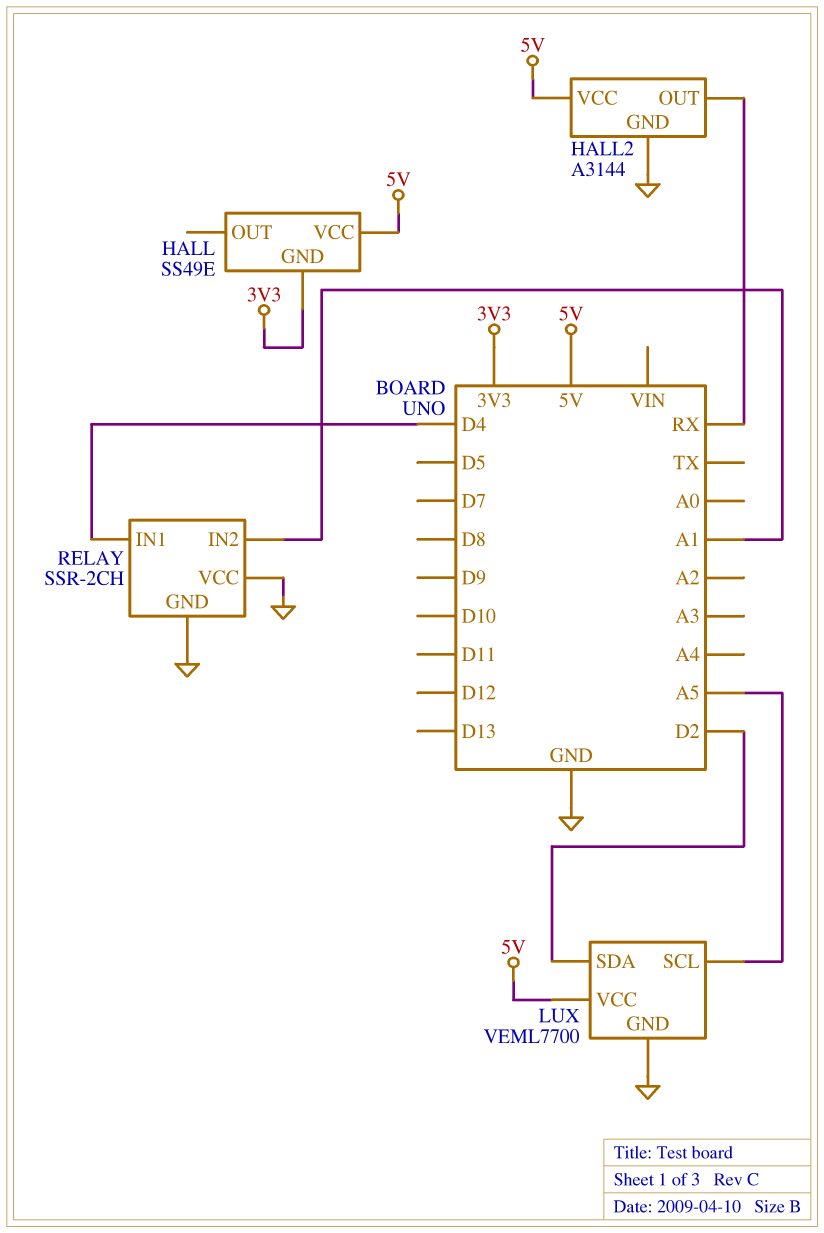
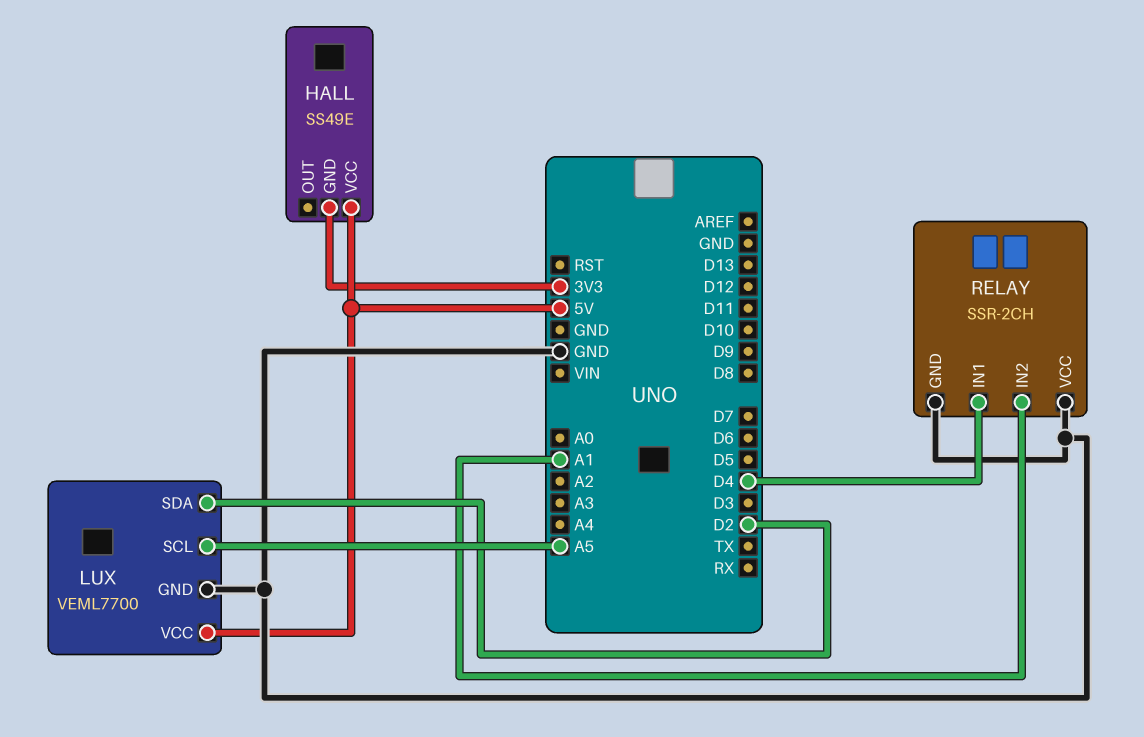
HALL2: A3144 -> none
HALL2 pin GND: GND -> none
HALL2 pin OUT: RX -> none
HALL2 pin VCC: 5V -> none

